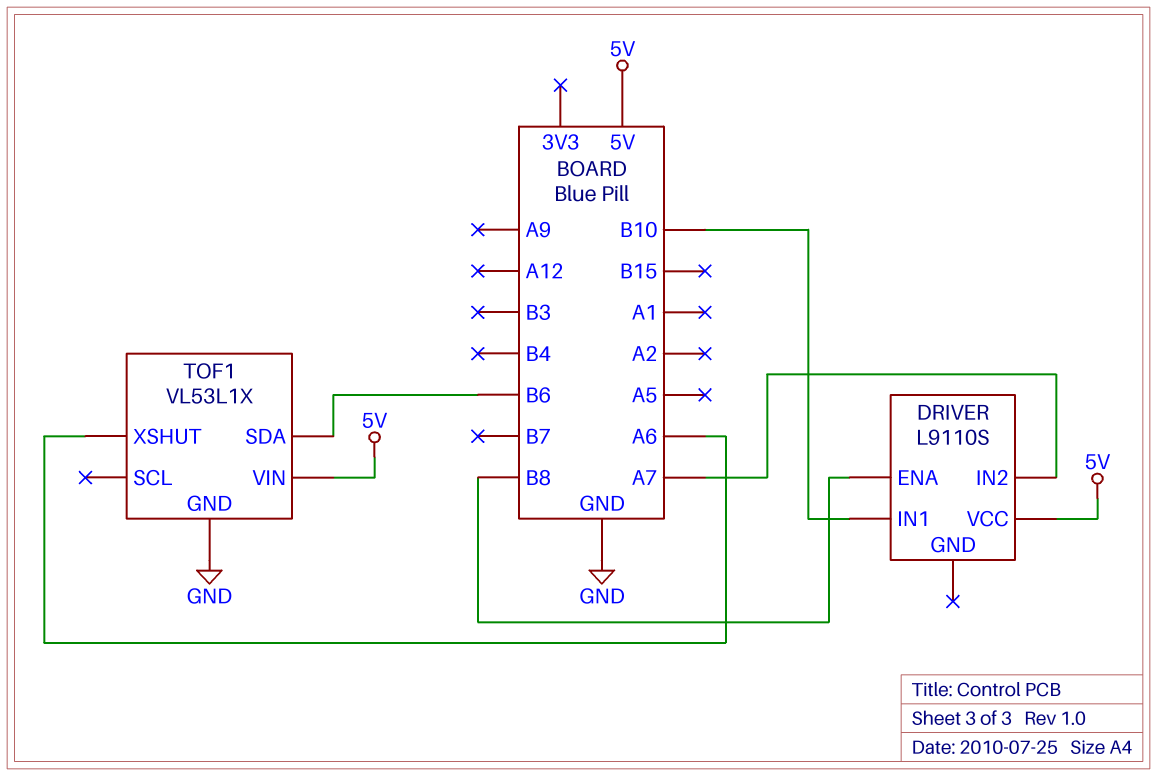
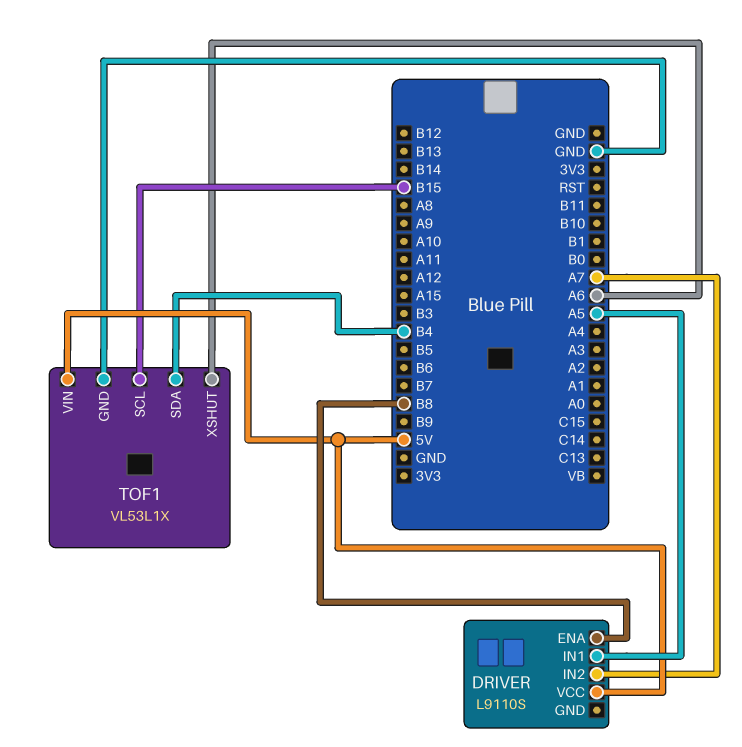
DRIVER pin IN1: B10 -> A5
TOF1 pin SCL: none -> B15
TOF1 pin SDA: B6 -> B4

